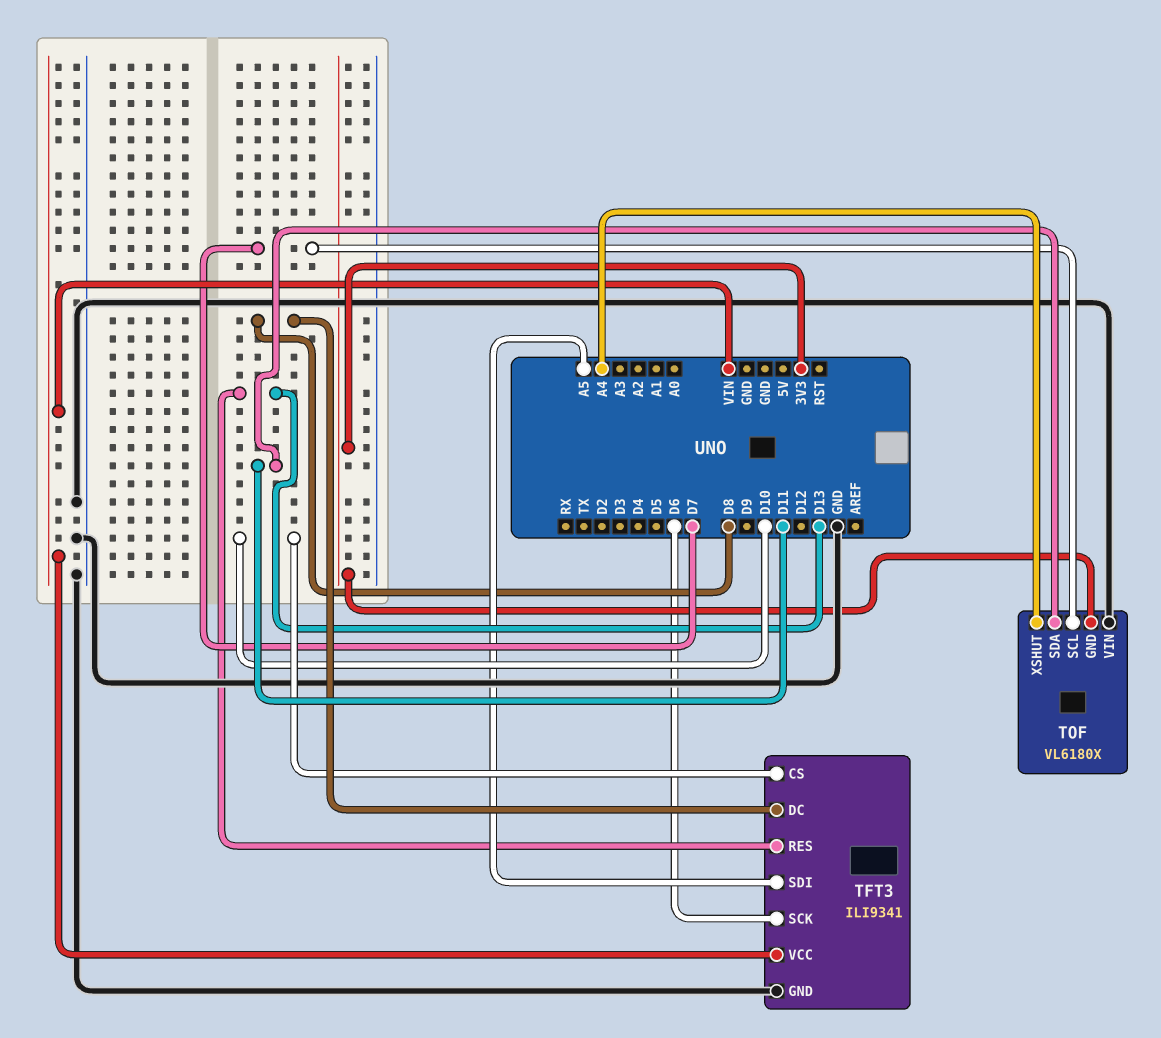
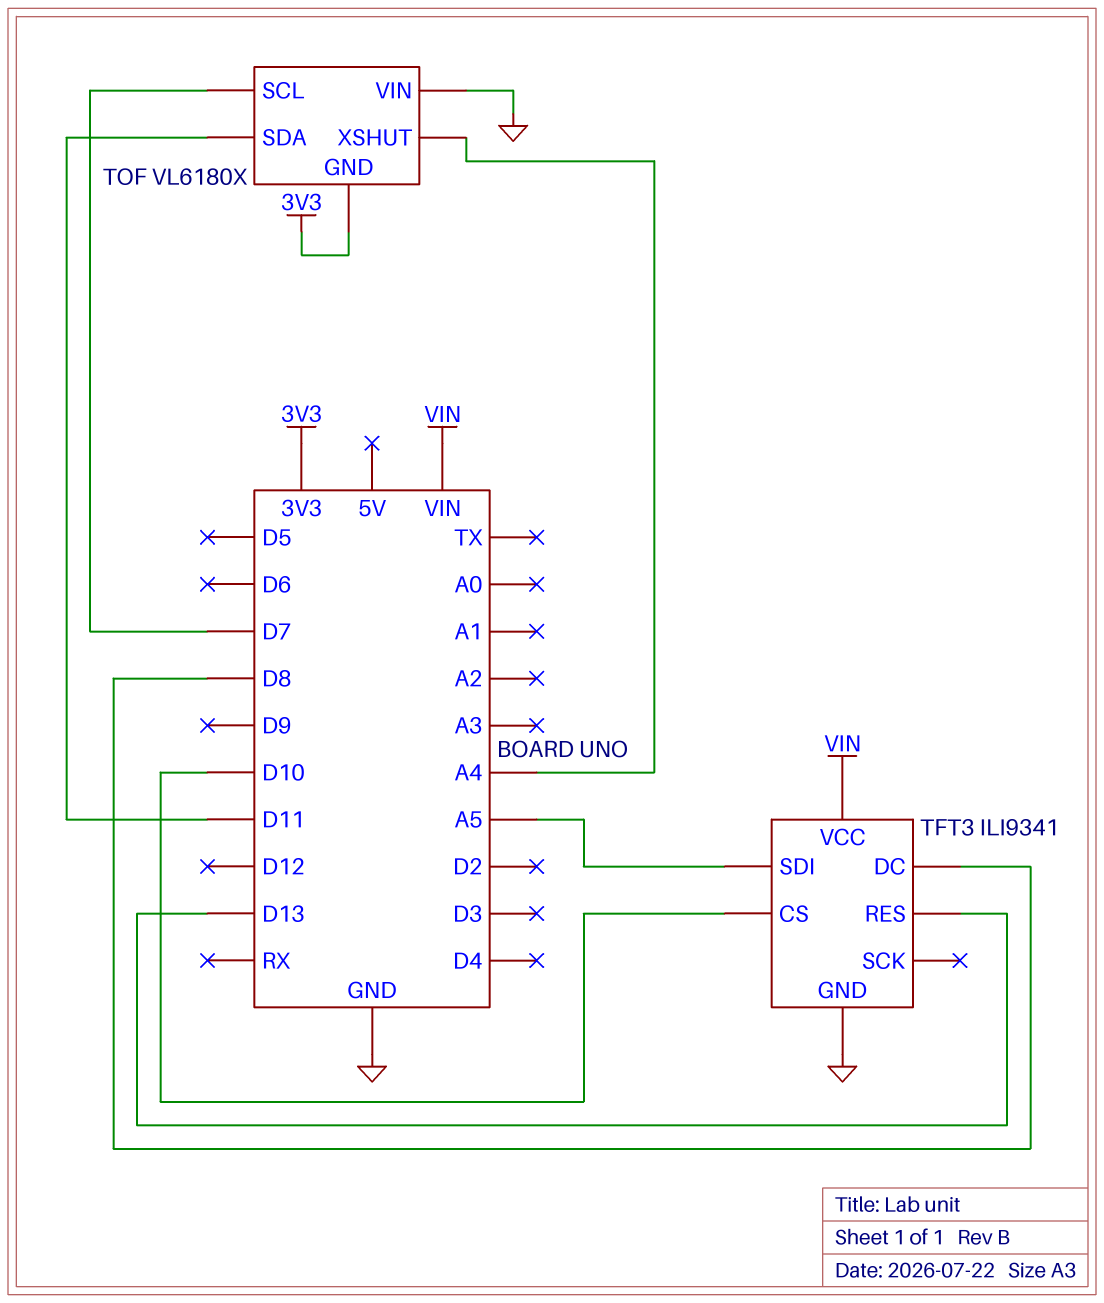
TFT3 pin SCK: D6 -> none

